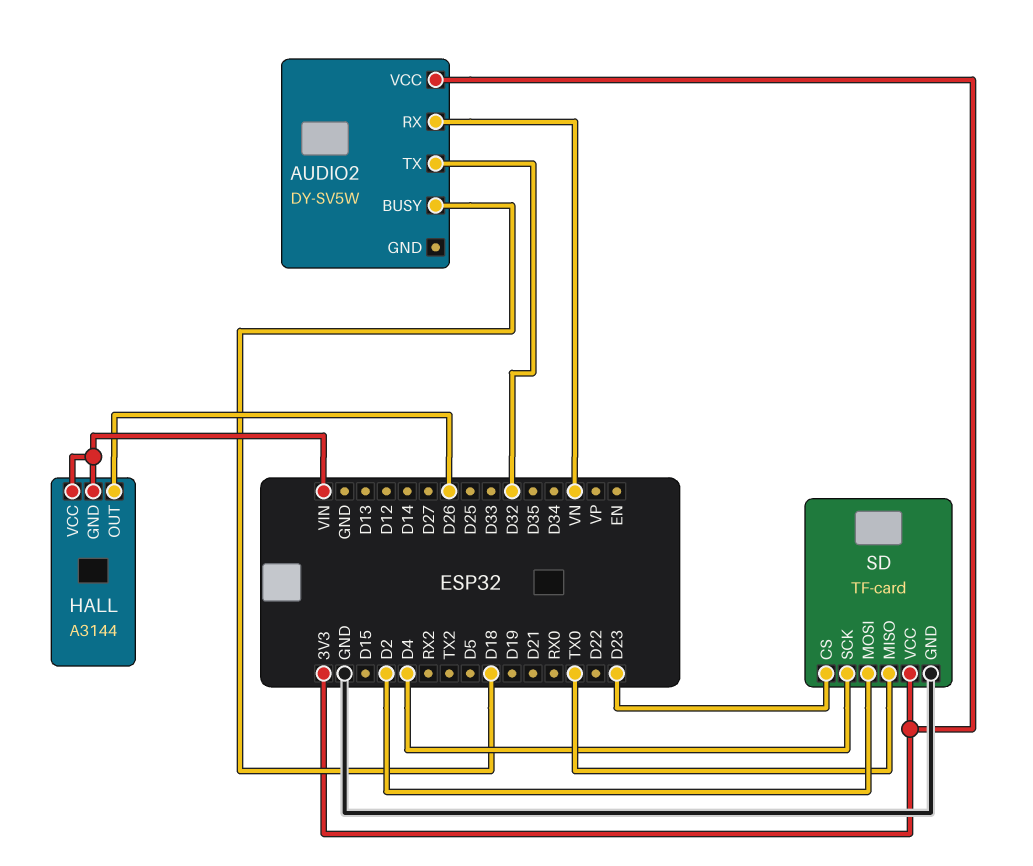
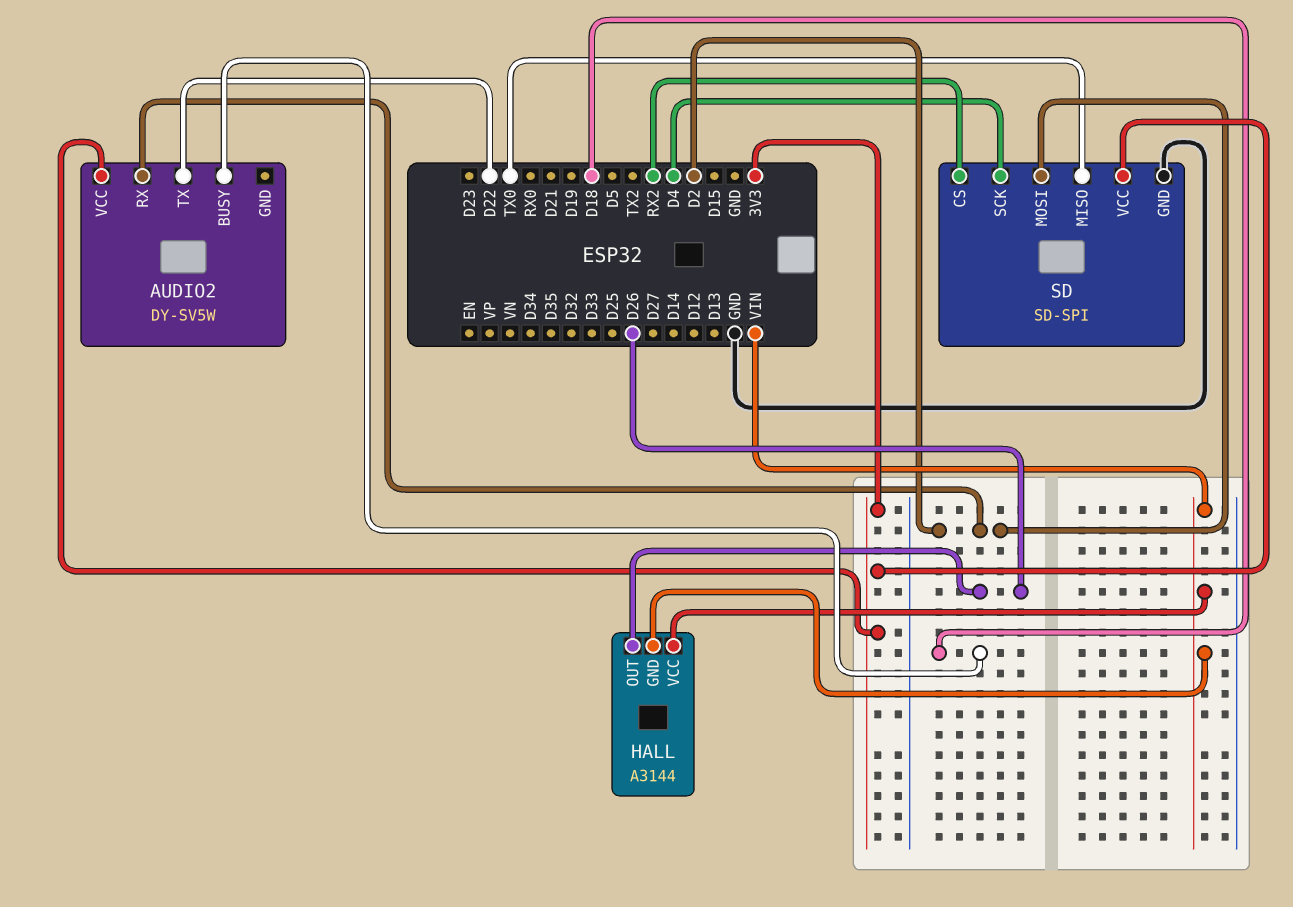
AUDIO2 pin RX: VN -> D2
AUDIO2 pin TX: D32 -> D22
SD: TF-card -> SD-SPI
SD pin CS: D23 -> RX2

